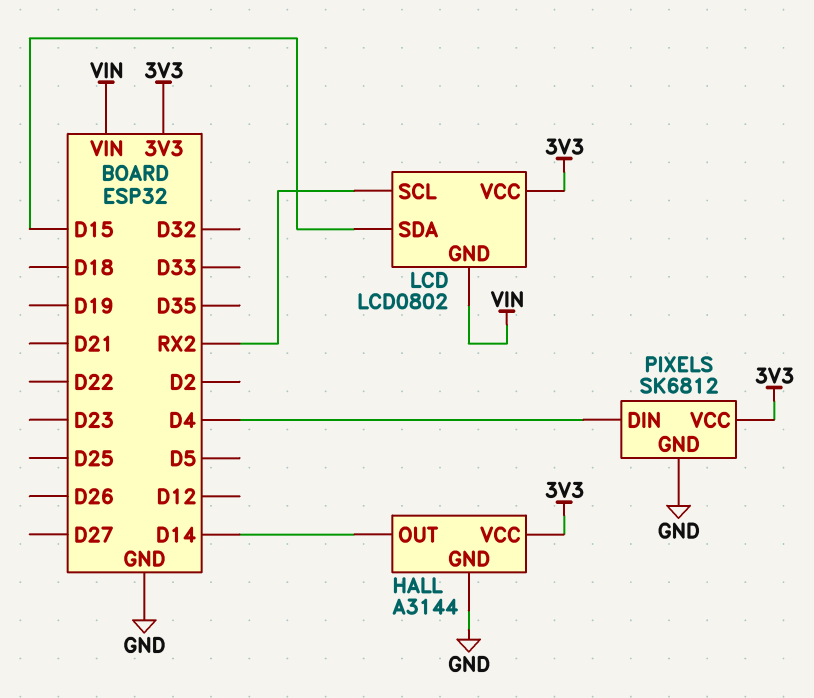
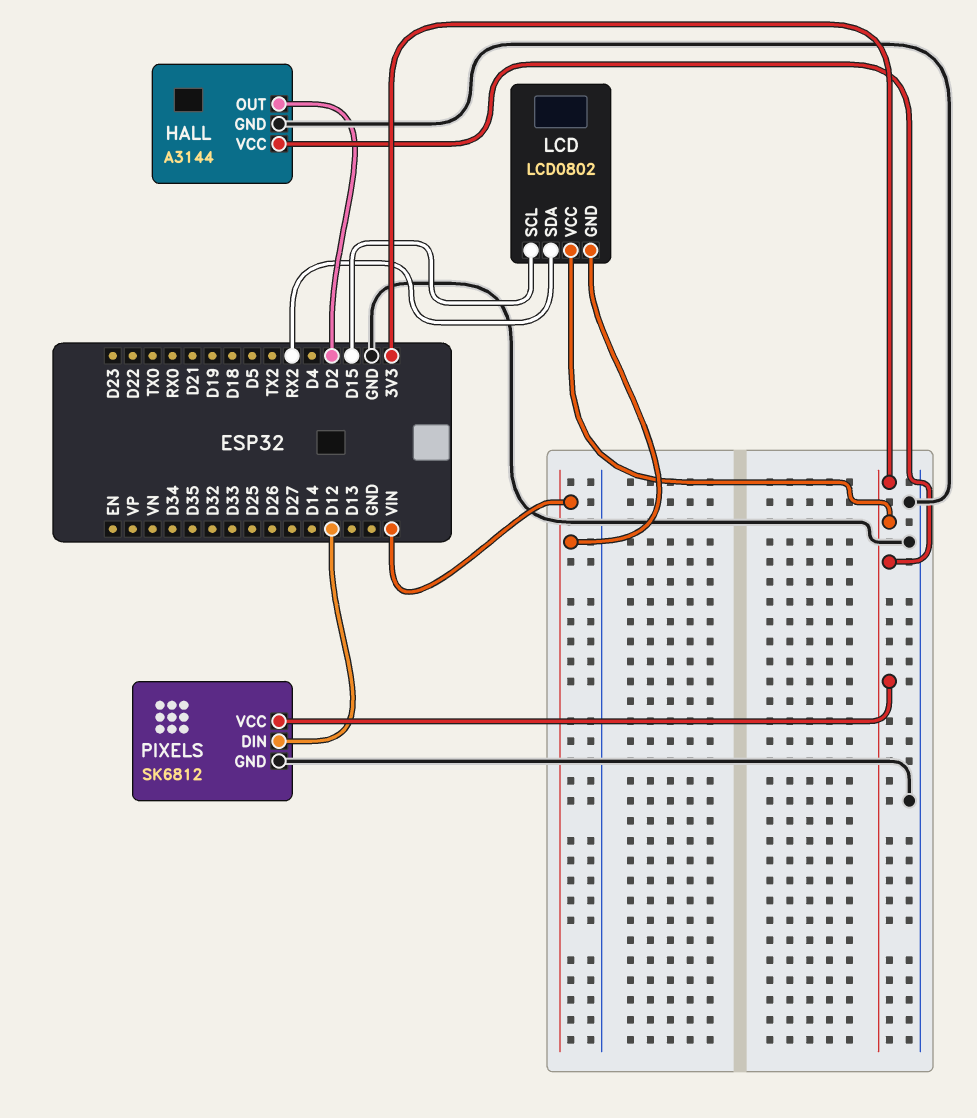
HALL pin OUT: D14 -> D2
LCD pin SCL: RX2 -> D15
LCD pin SDA: D15 -> RX2
PIXELS pin DIN: D4 -> D12

